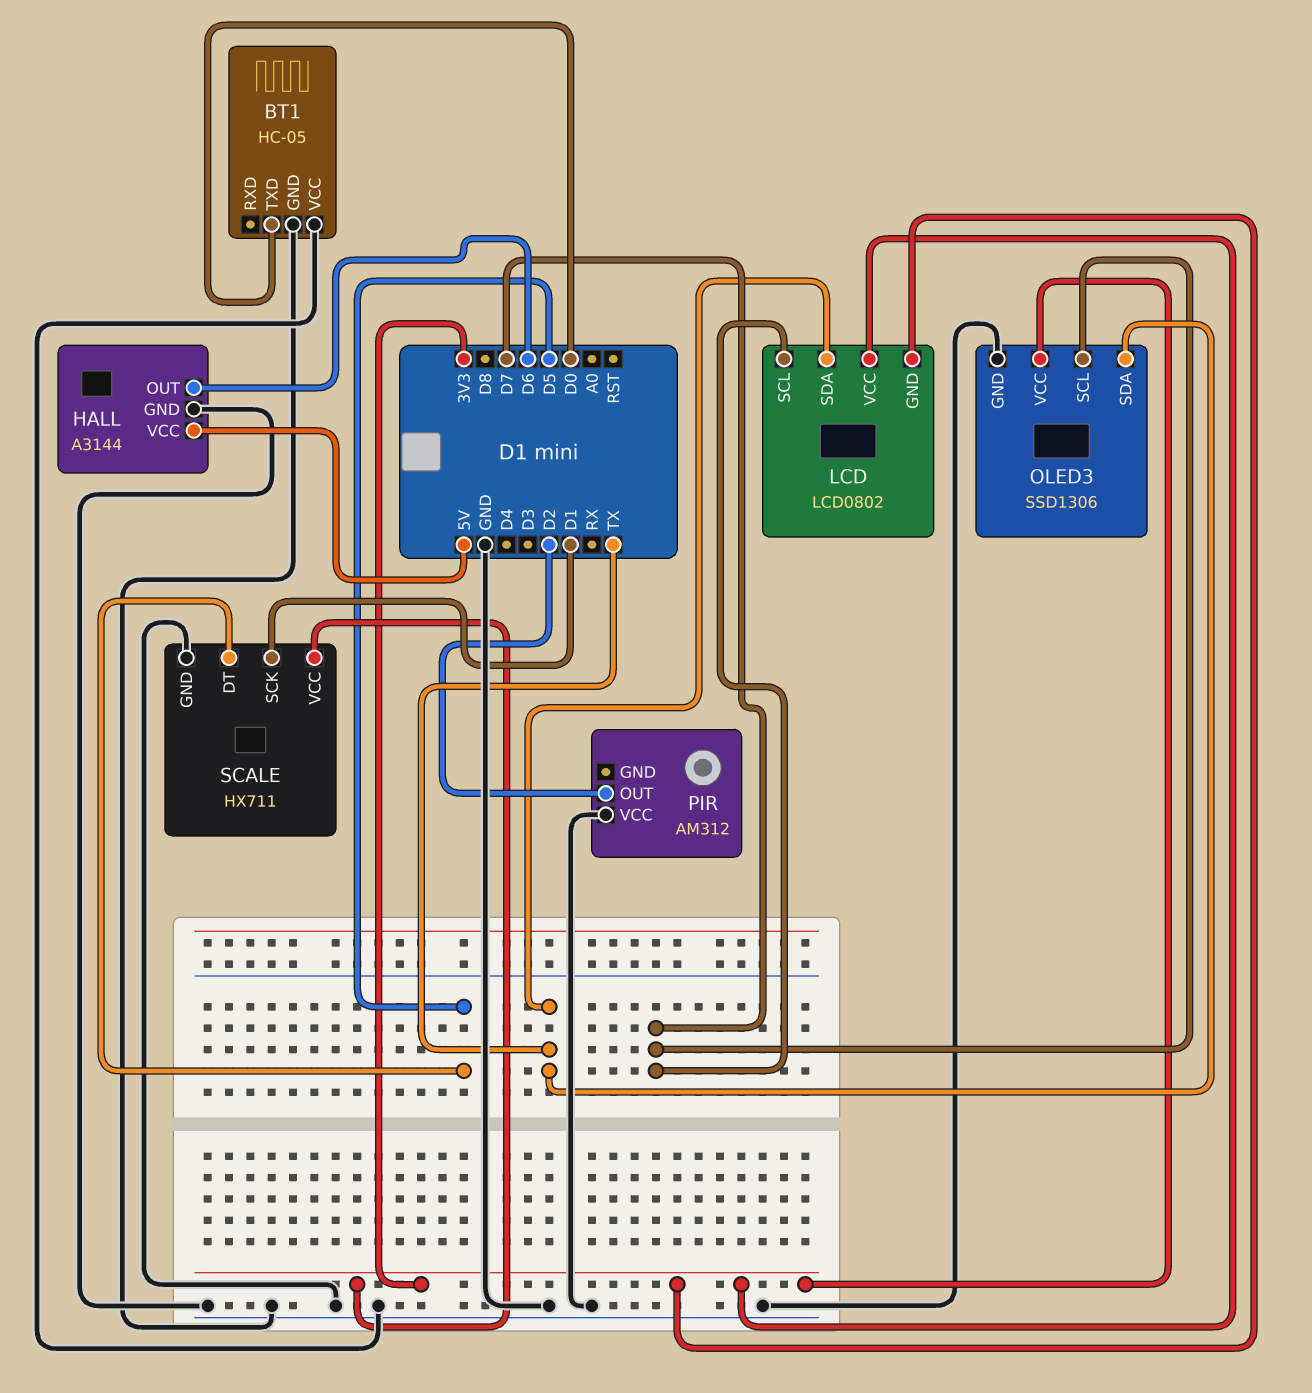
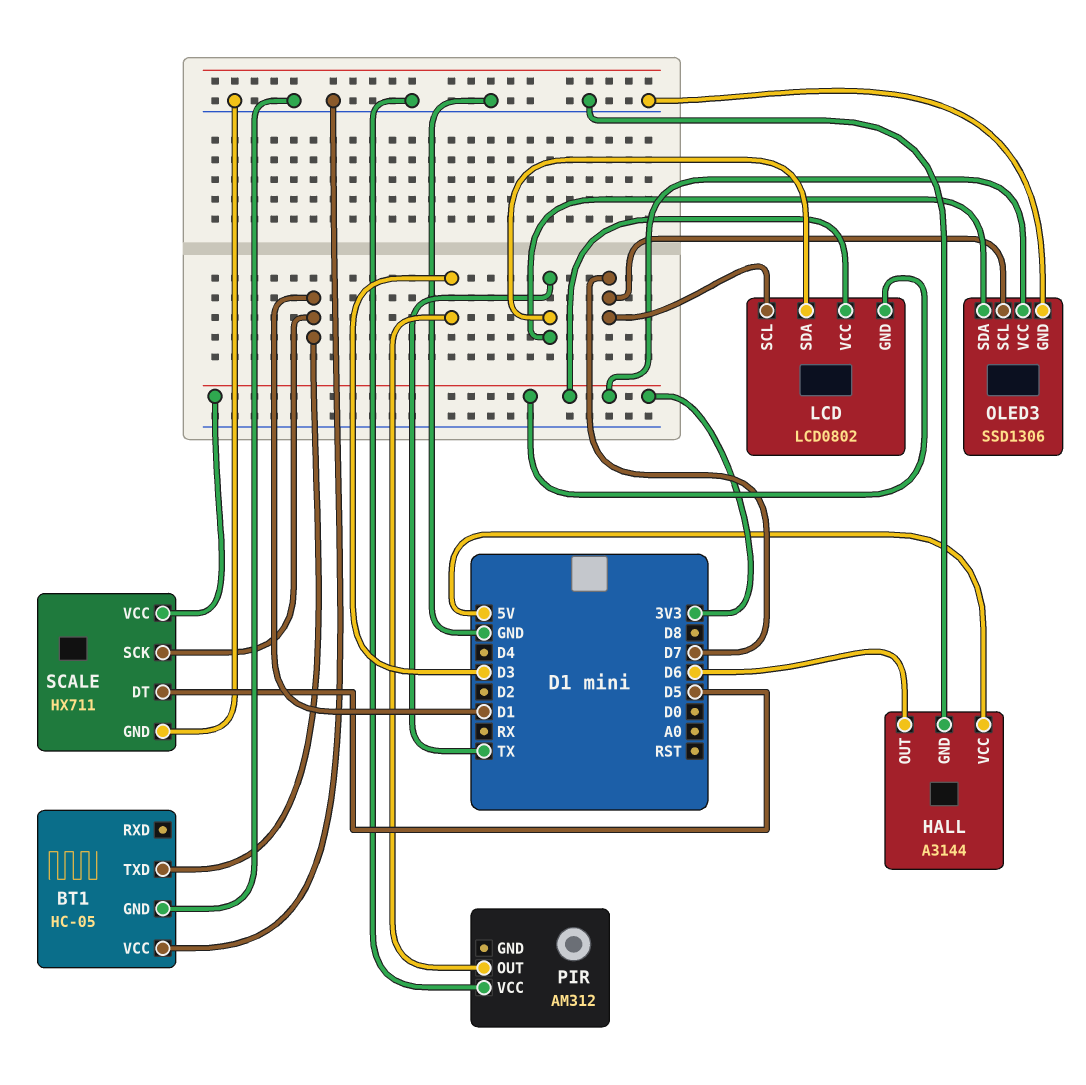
BT1 pin TXD: D0 -> D1
PIR pin OUT: D2 -> D3

